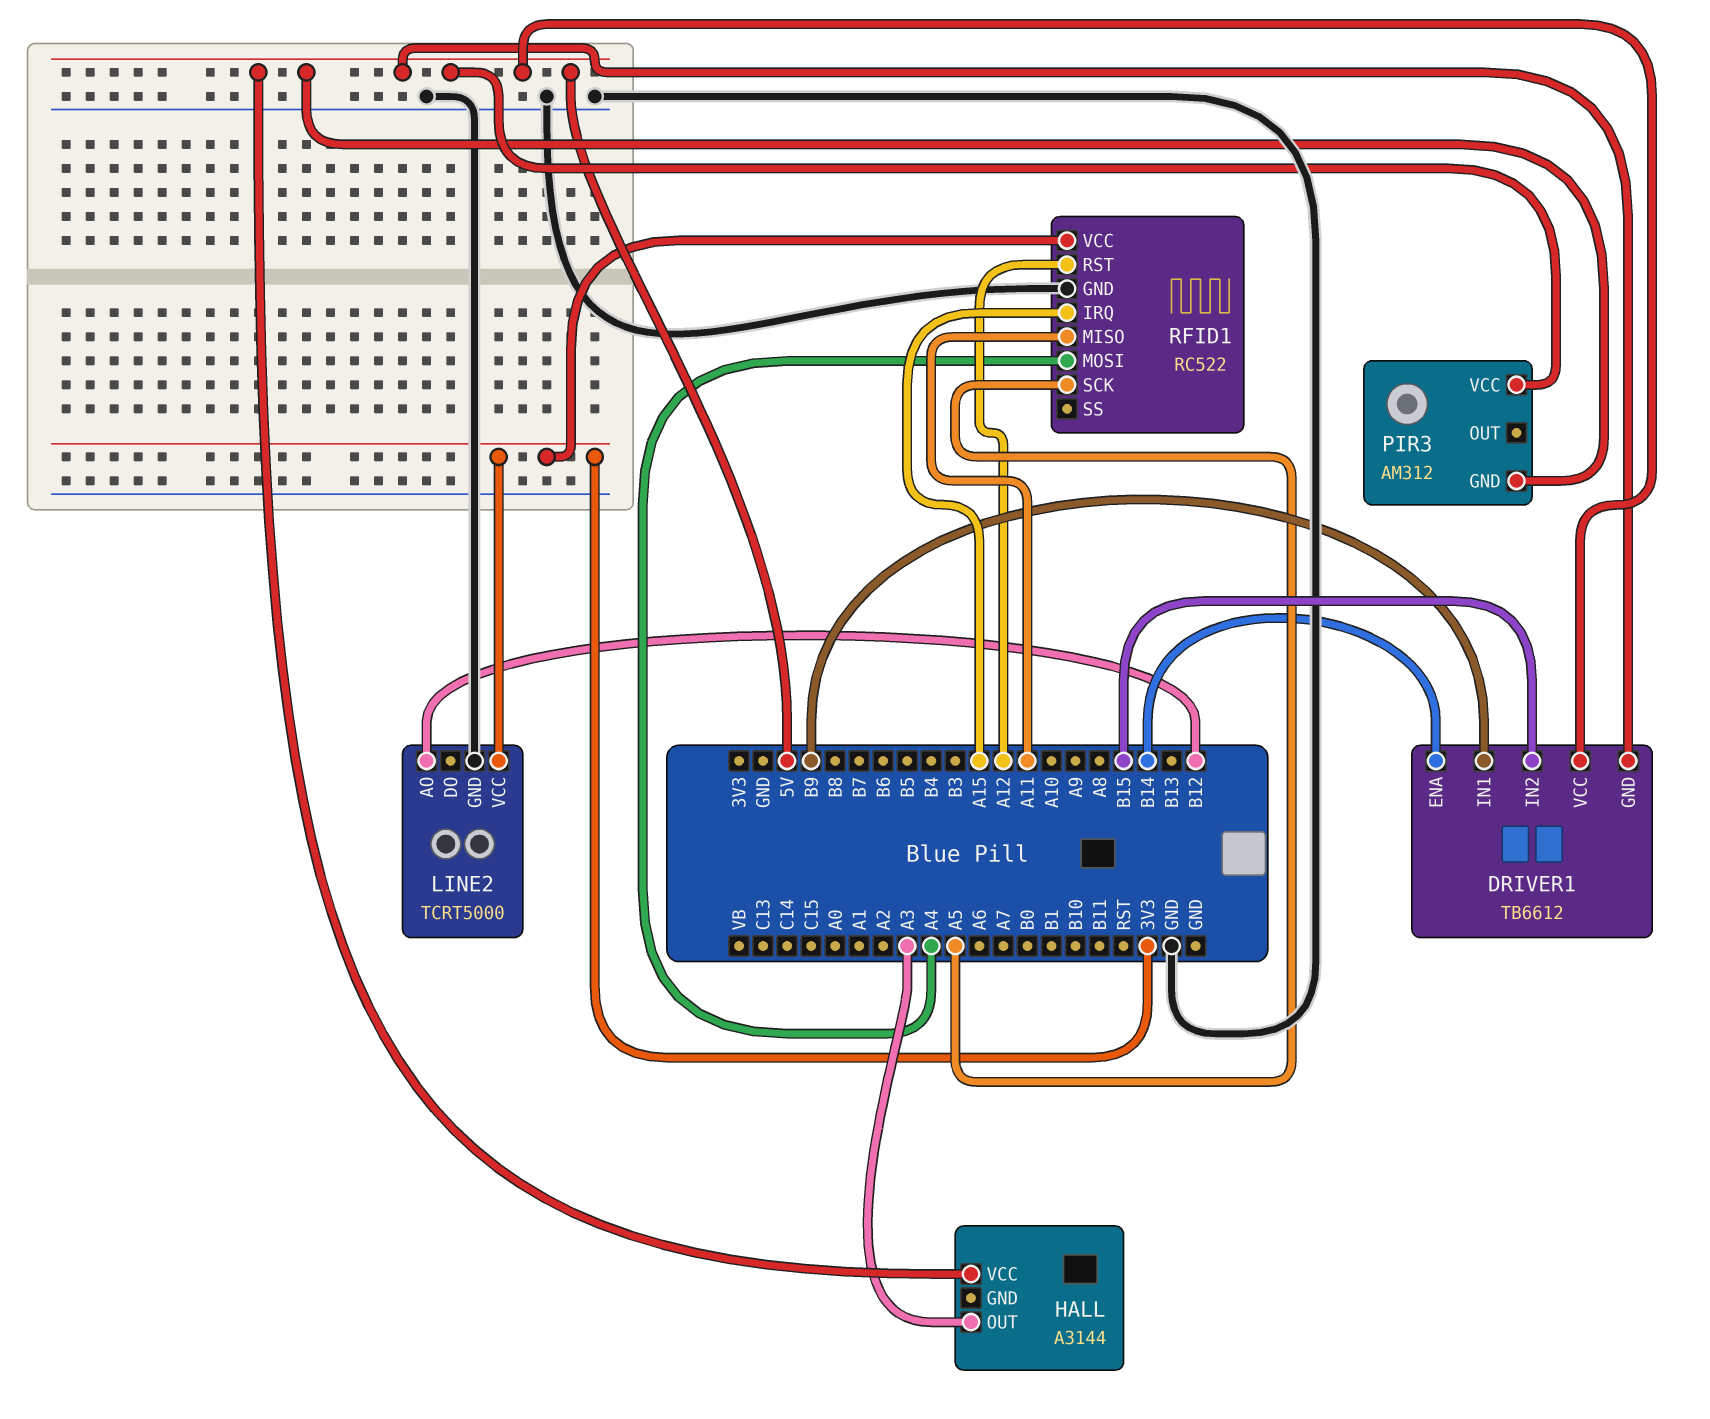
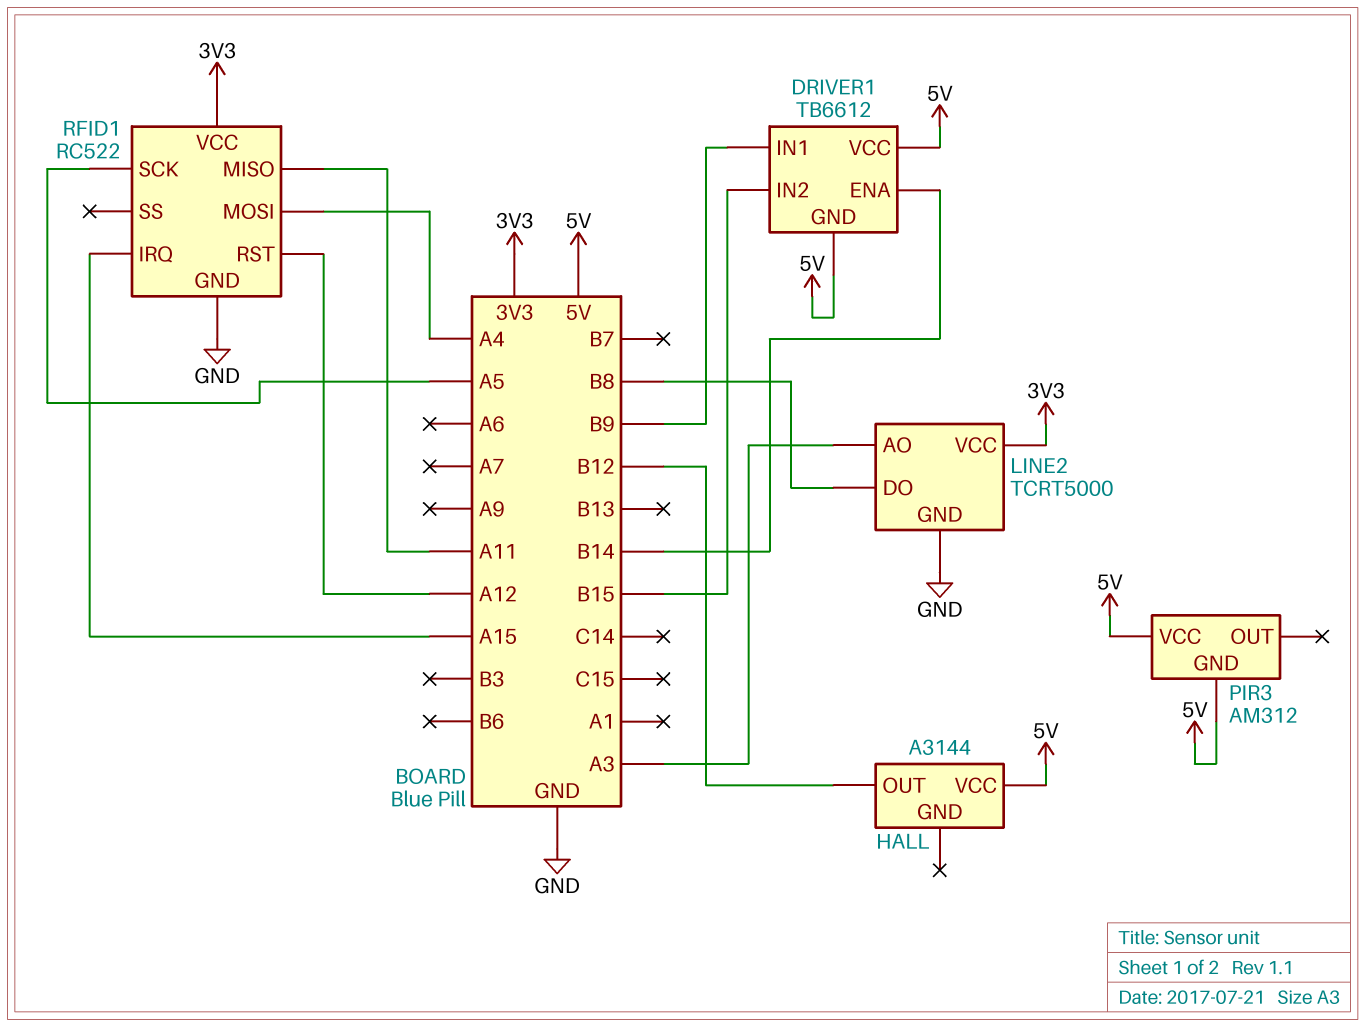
HALL pin OUT: A3 -> B12
LINE2 pin AO: B12 -> A3
LINE2 pin DO: none -> B8

